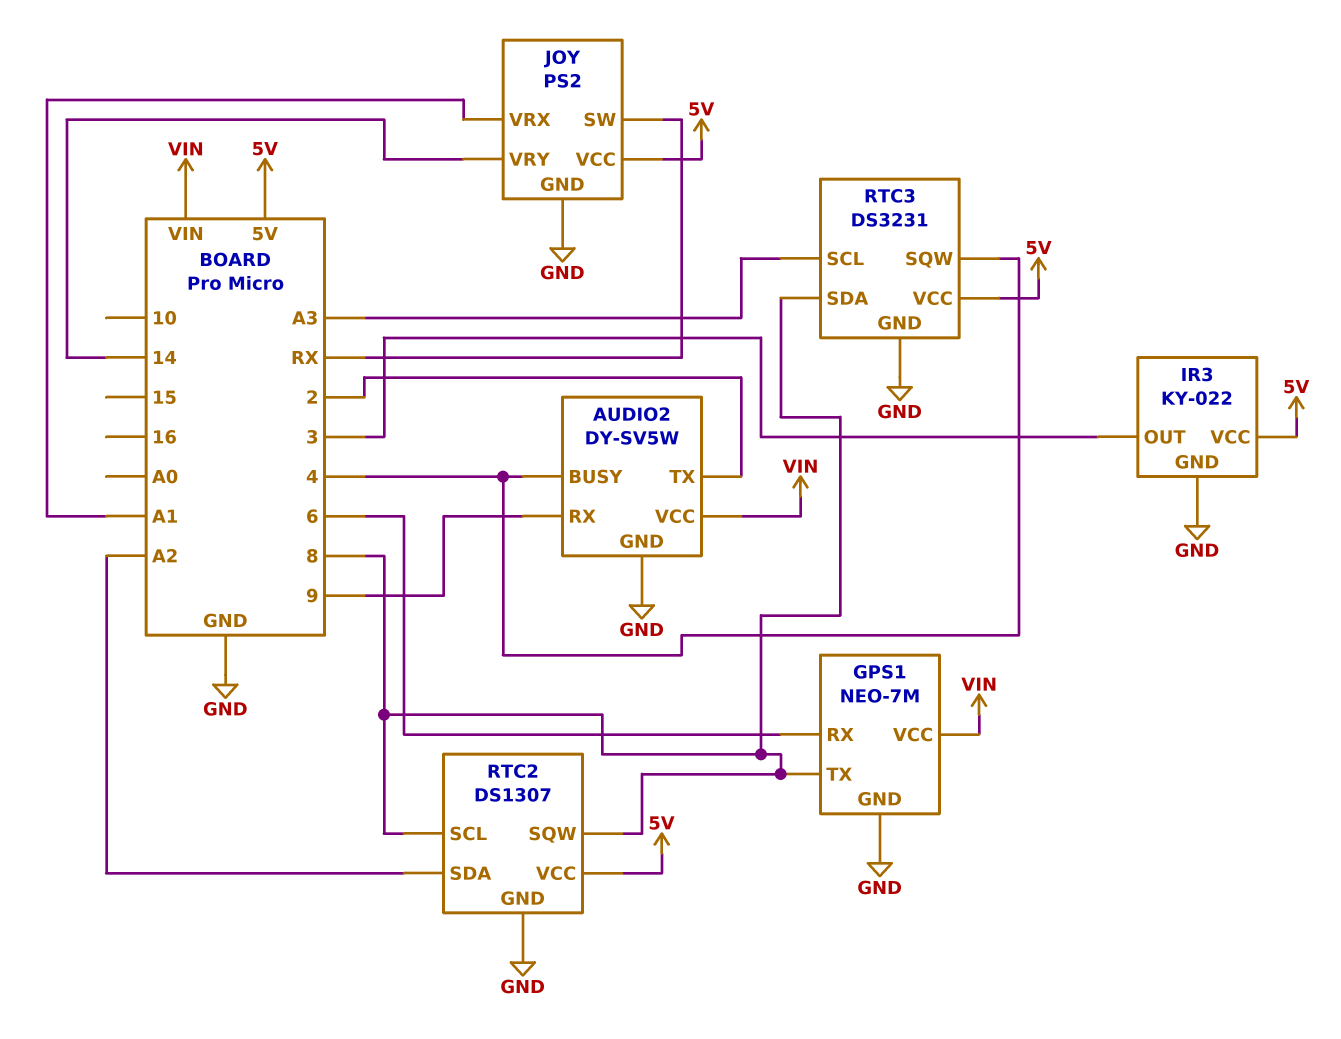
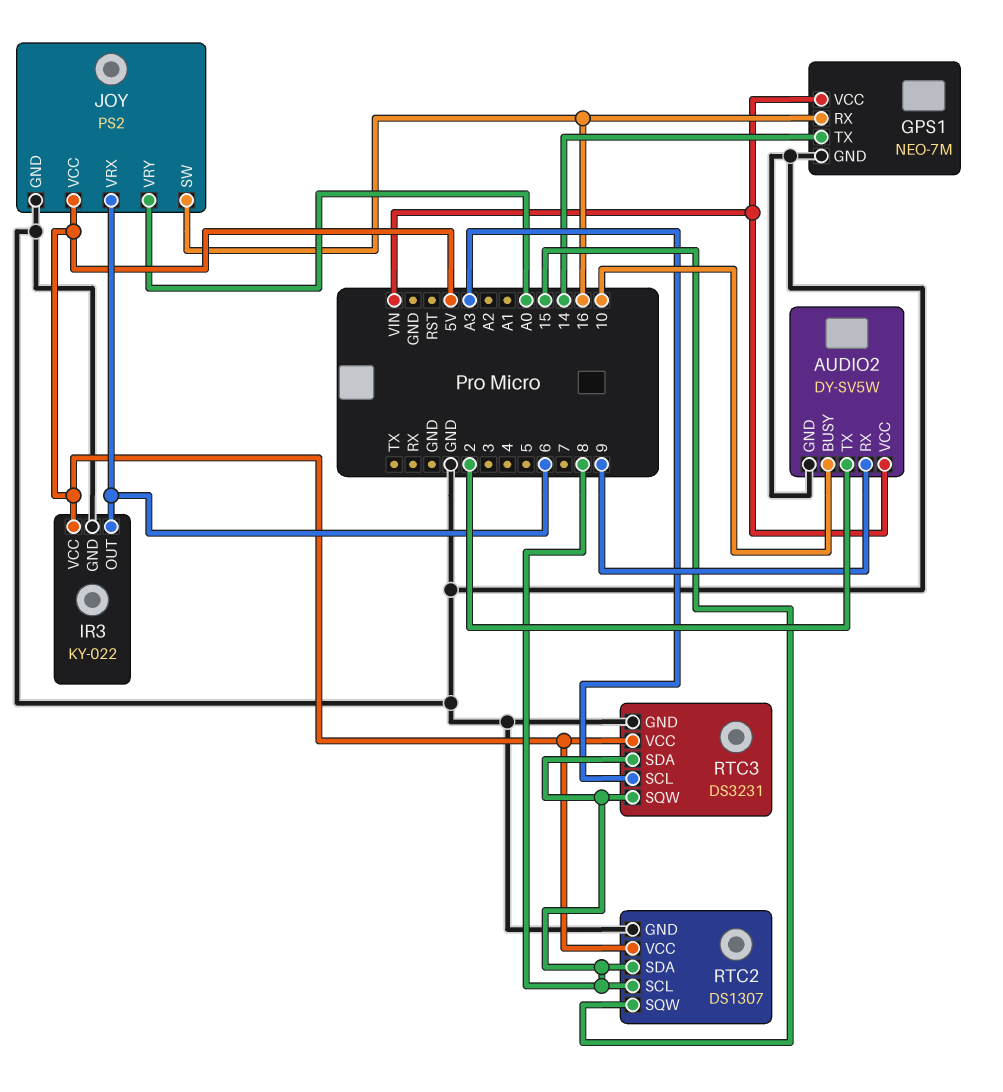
AUDIO2 pin BUSY: 4 -> 10
GPS1 pin RX: 6 -> 16
GPS1 pin TX: 8 -> 14
IR3 pin OUT: 3 -> 6
JOY pin SW: RX -> 16
JOY pin VRX: A1 -> 6
JOY pin VRY: 14 -> A0
RTC2 pin SDA: A2 -> 8
RTC2 pin SQW: 8 -> 15
RTC3 pin SQW: 4 -> 8

